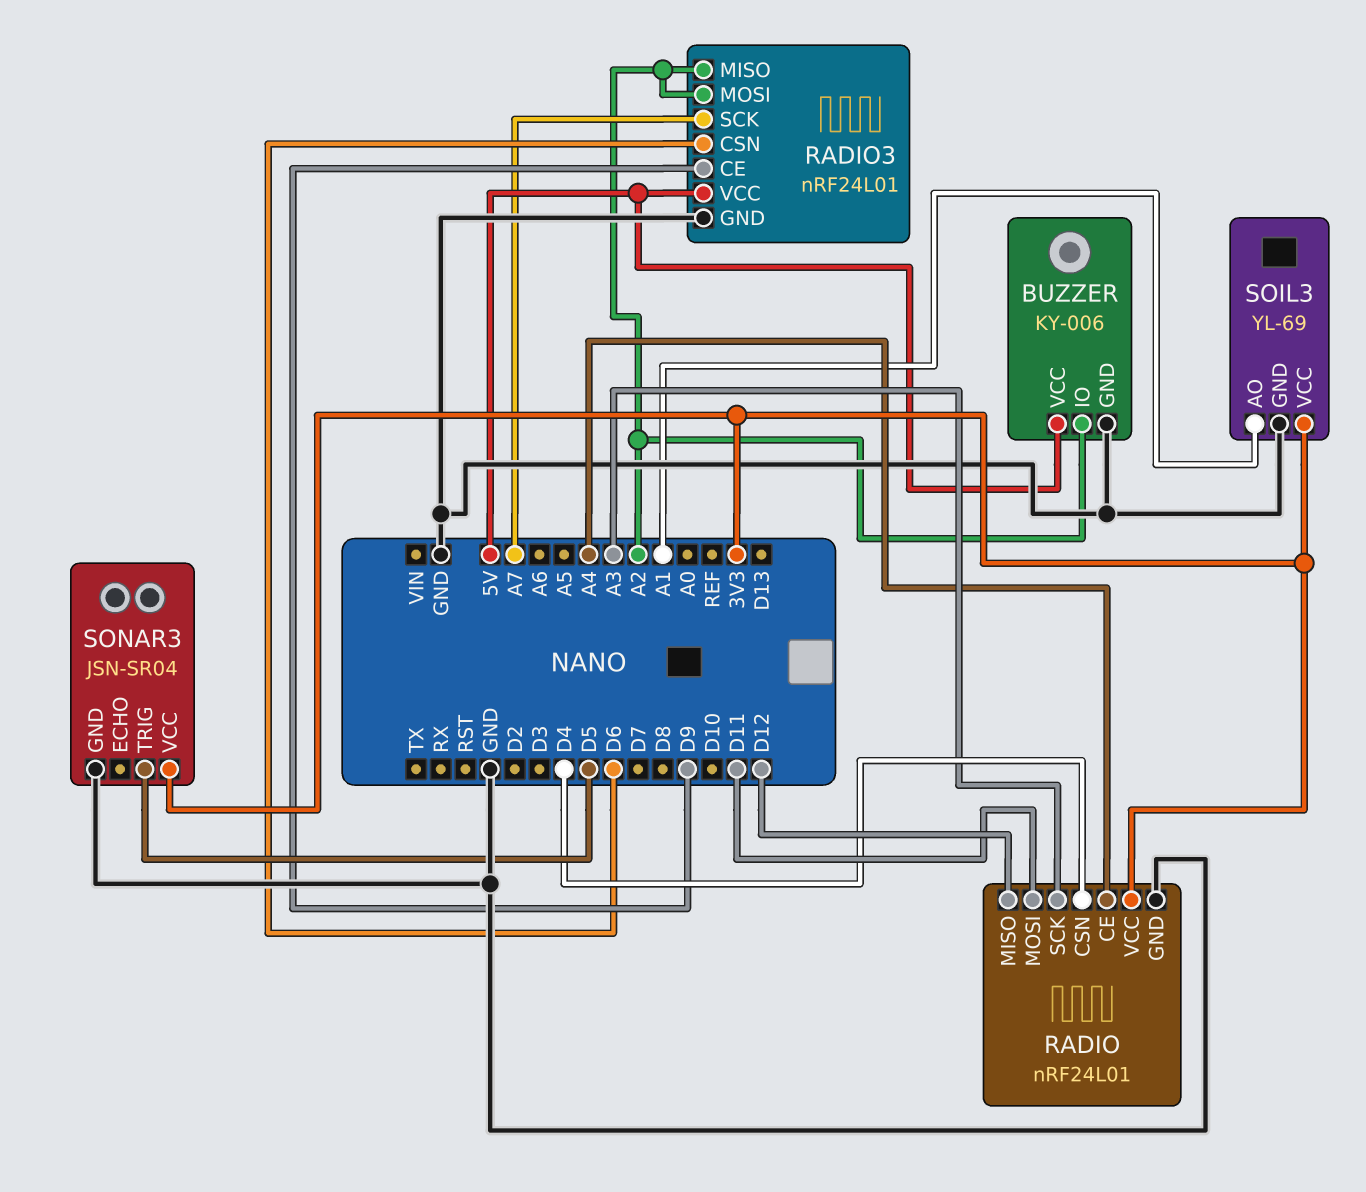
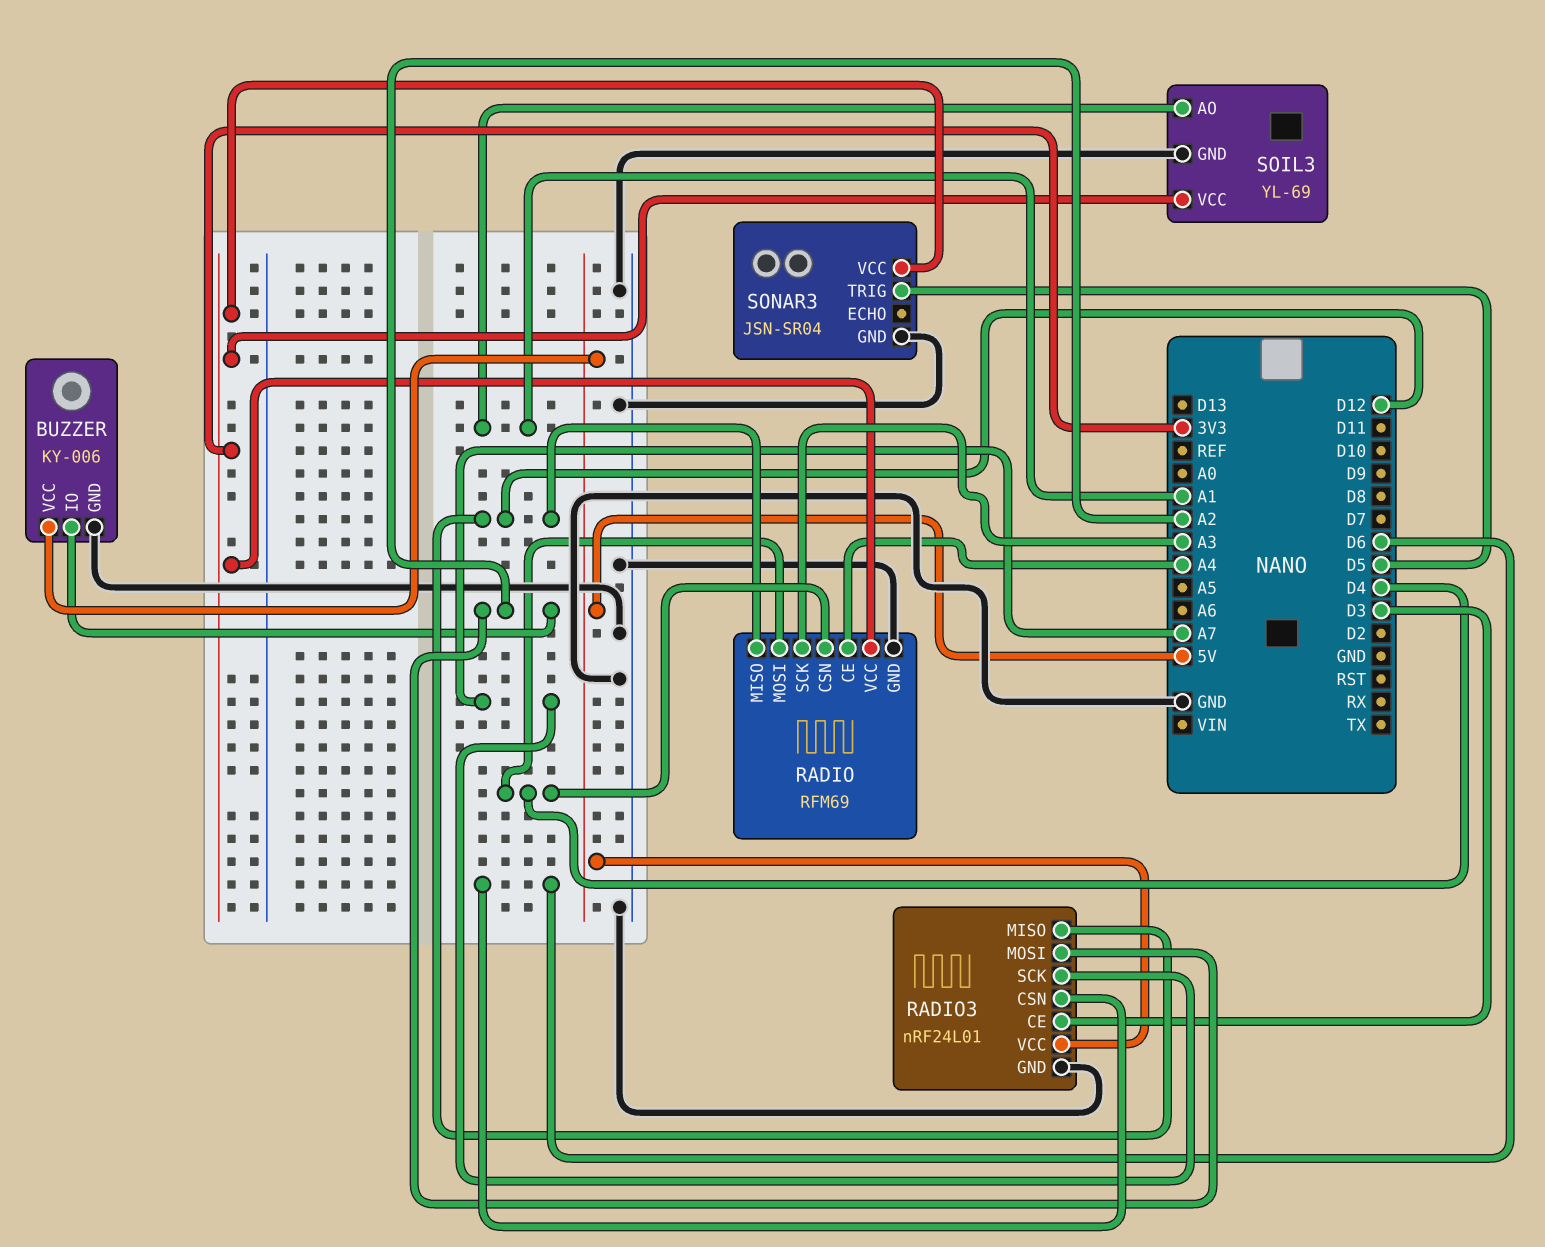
RADIO: nRF24L01 -> RFM69
RADIO pin MOSI: D11 -> D4
RADIO3 pin CE: D9 -> D3
RADIO3 pin MISO: A2 -> D12

